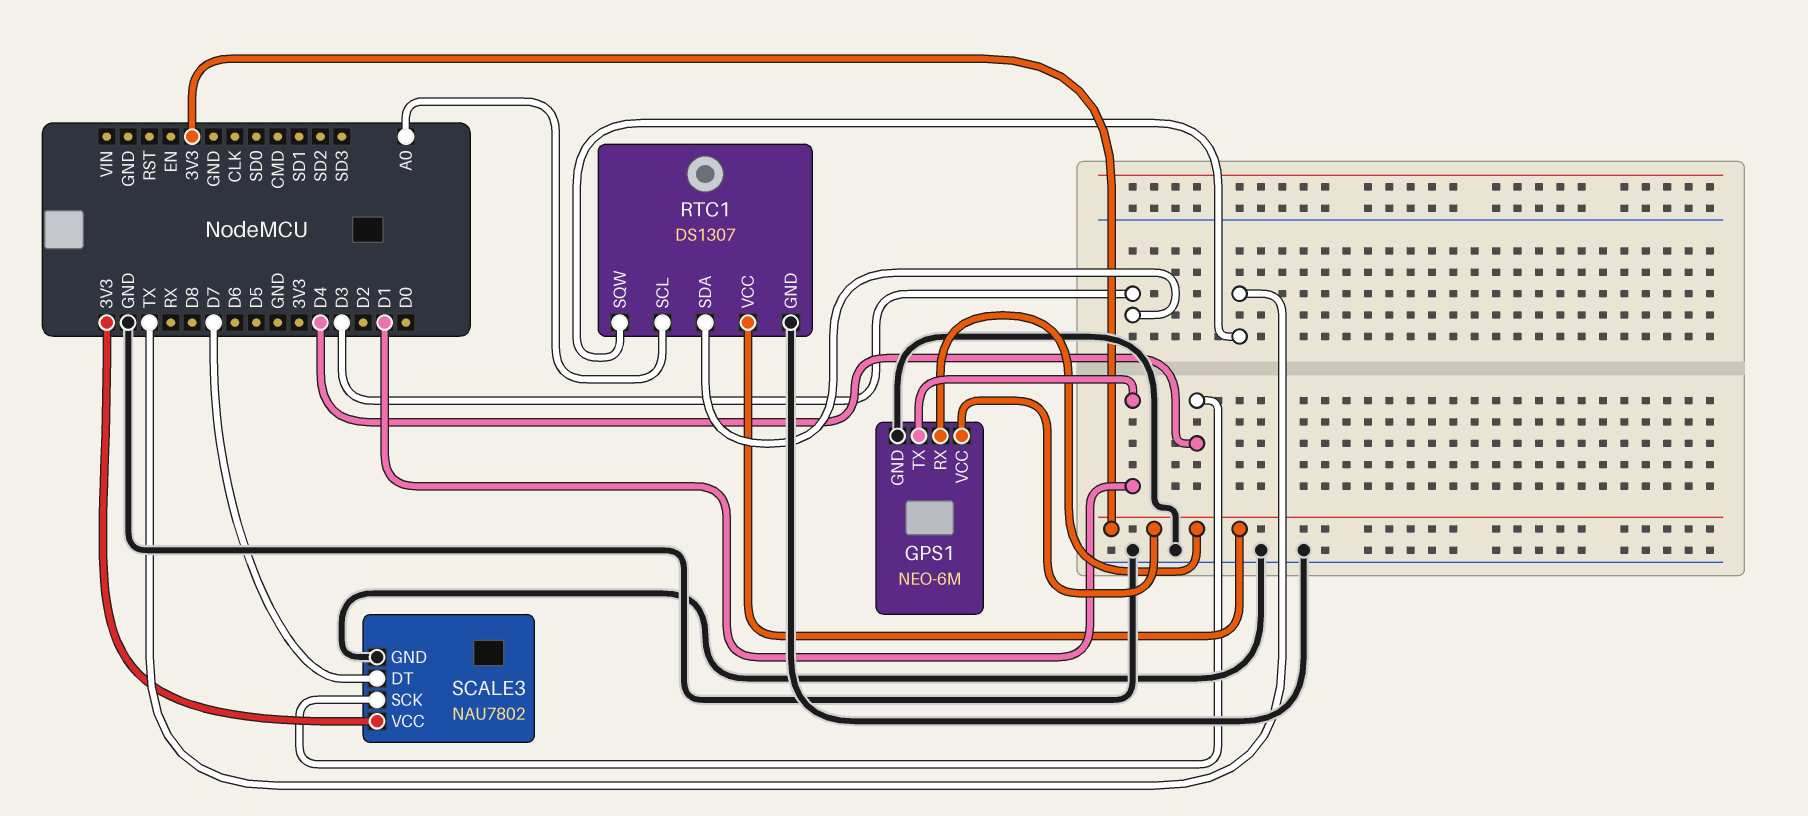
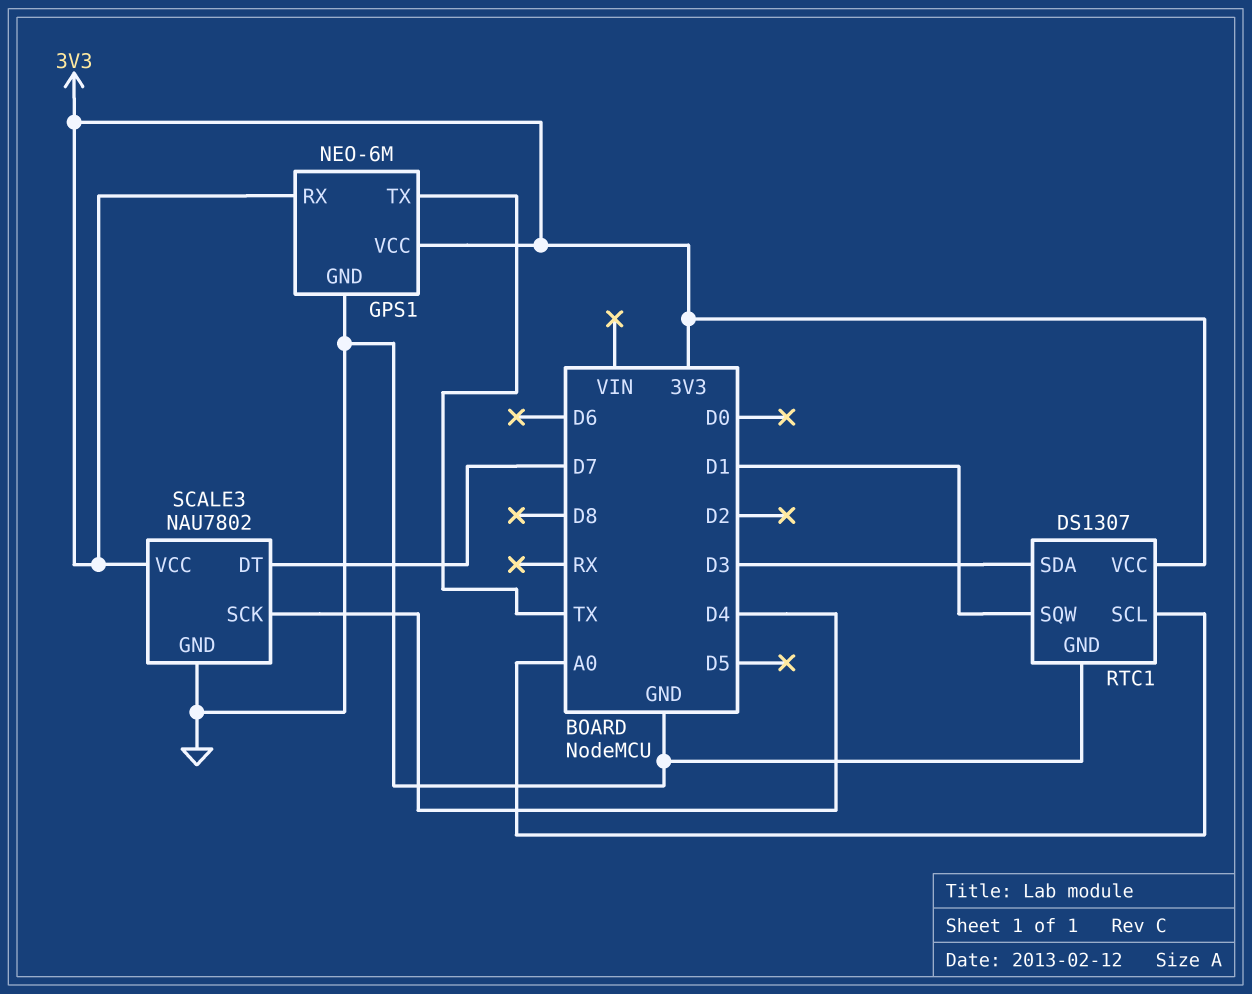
GPS1 pin TX: D1 -> TX
RTC1 pin SQW: TX -> D1

